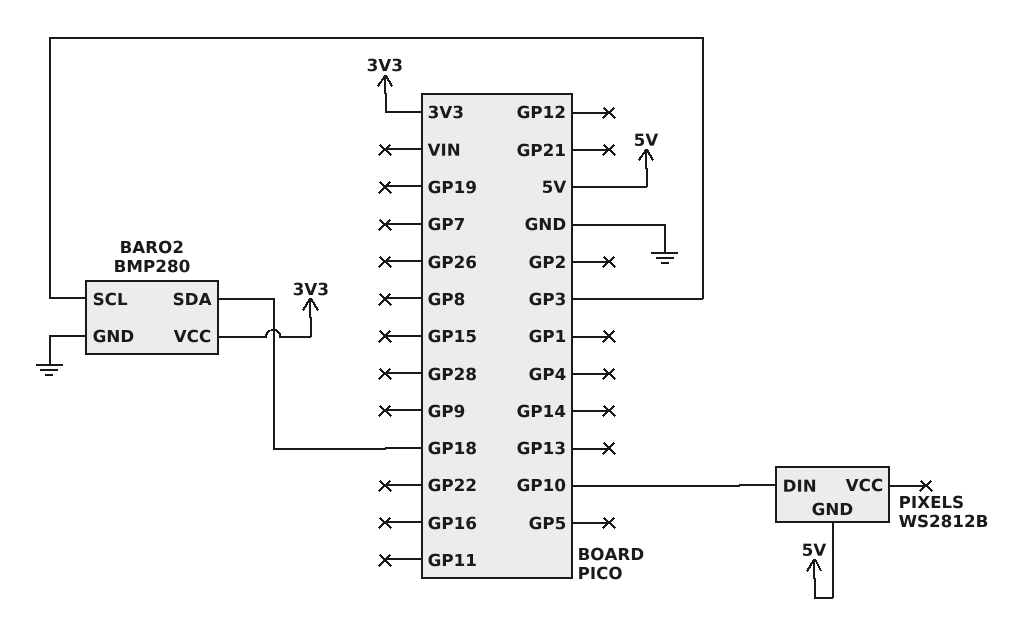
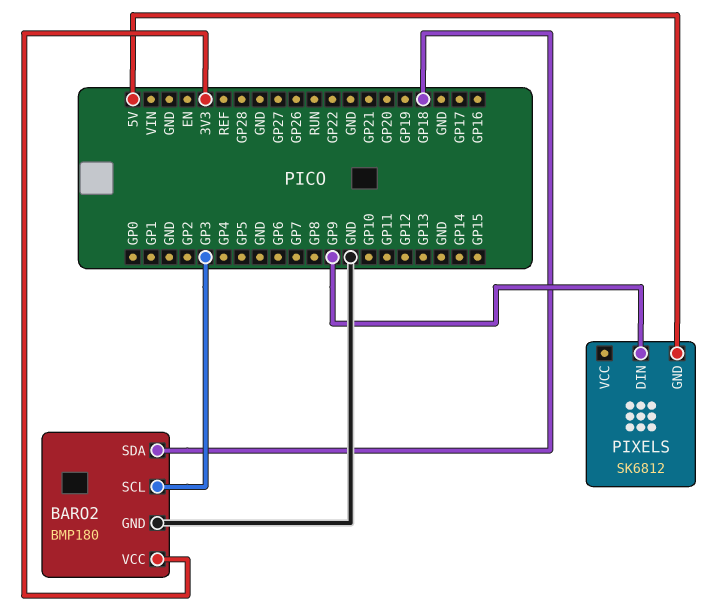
BARO2: BMP280 -> BMP180
PIXELS: WS2812B -> SK6812
PIXELS pin DIN: GP10 -> GP9

